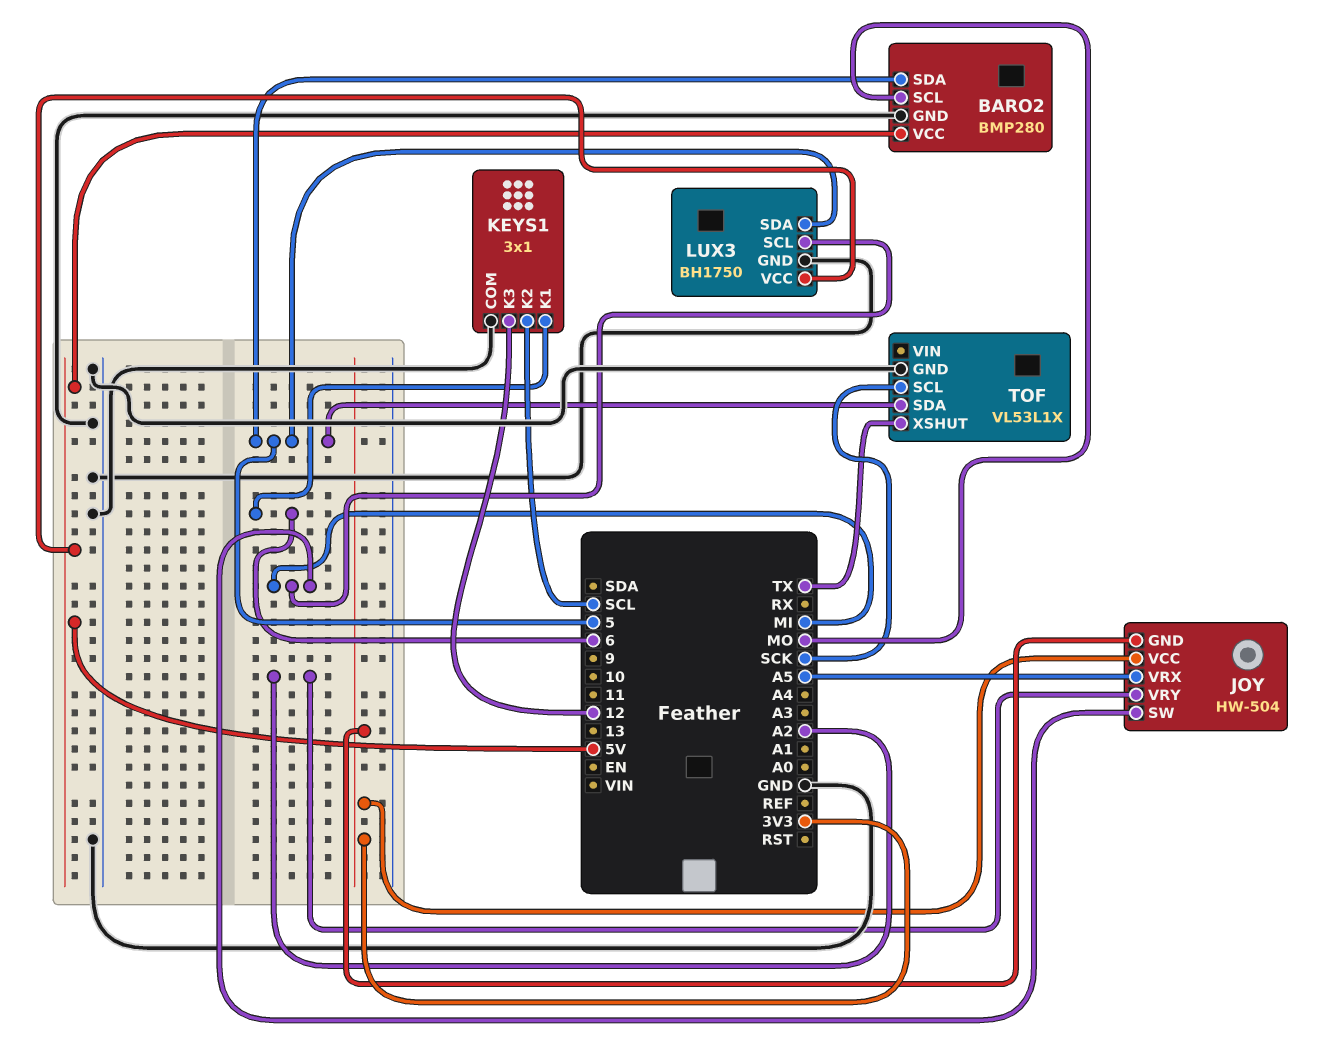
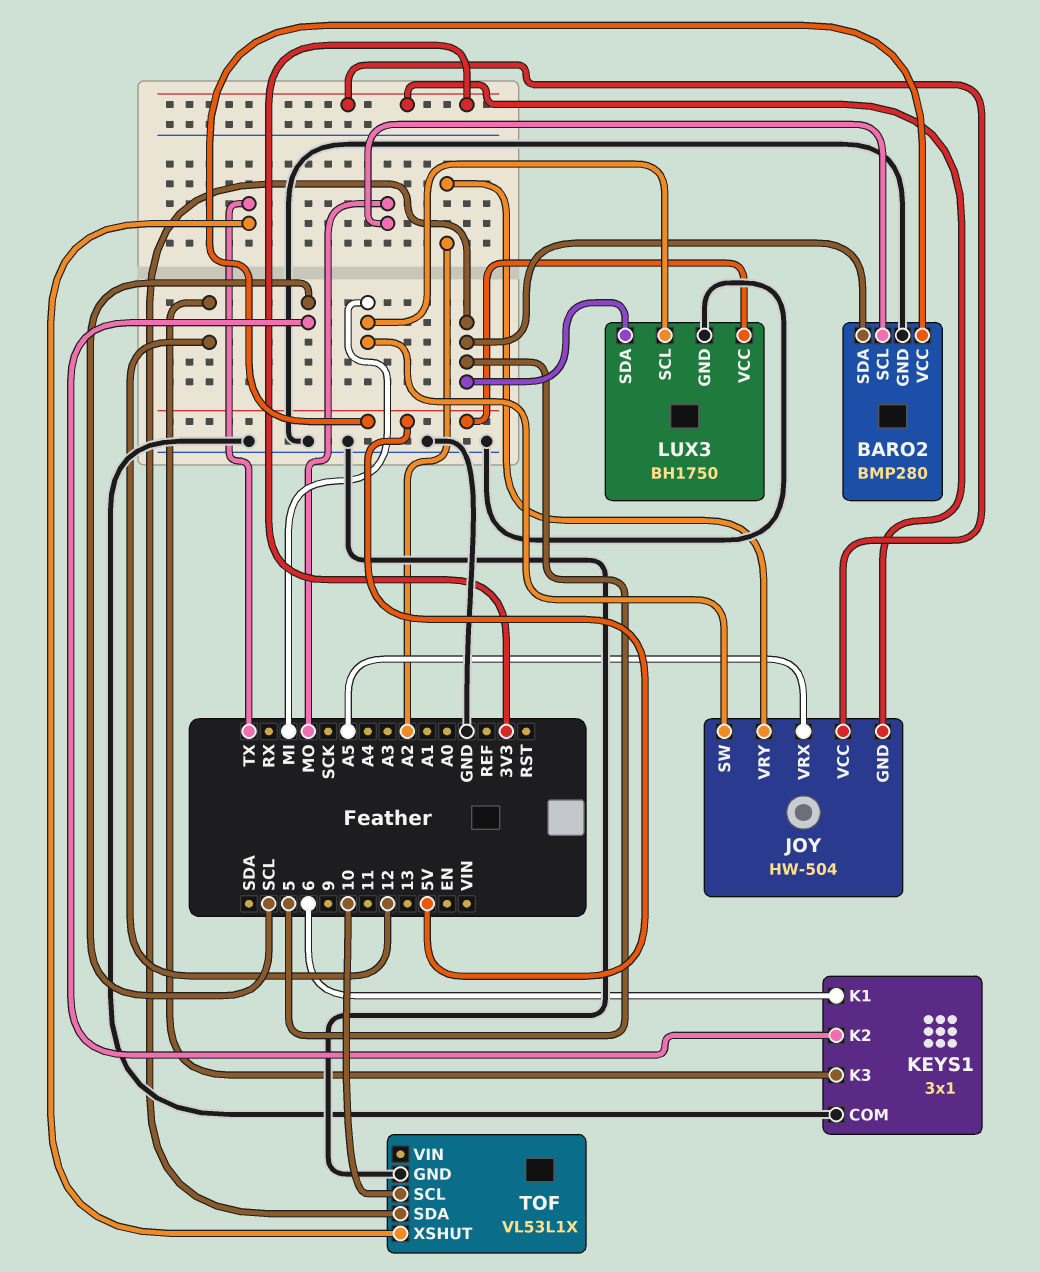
TOF pin SCL: SCK -> 10

